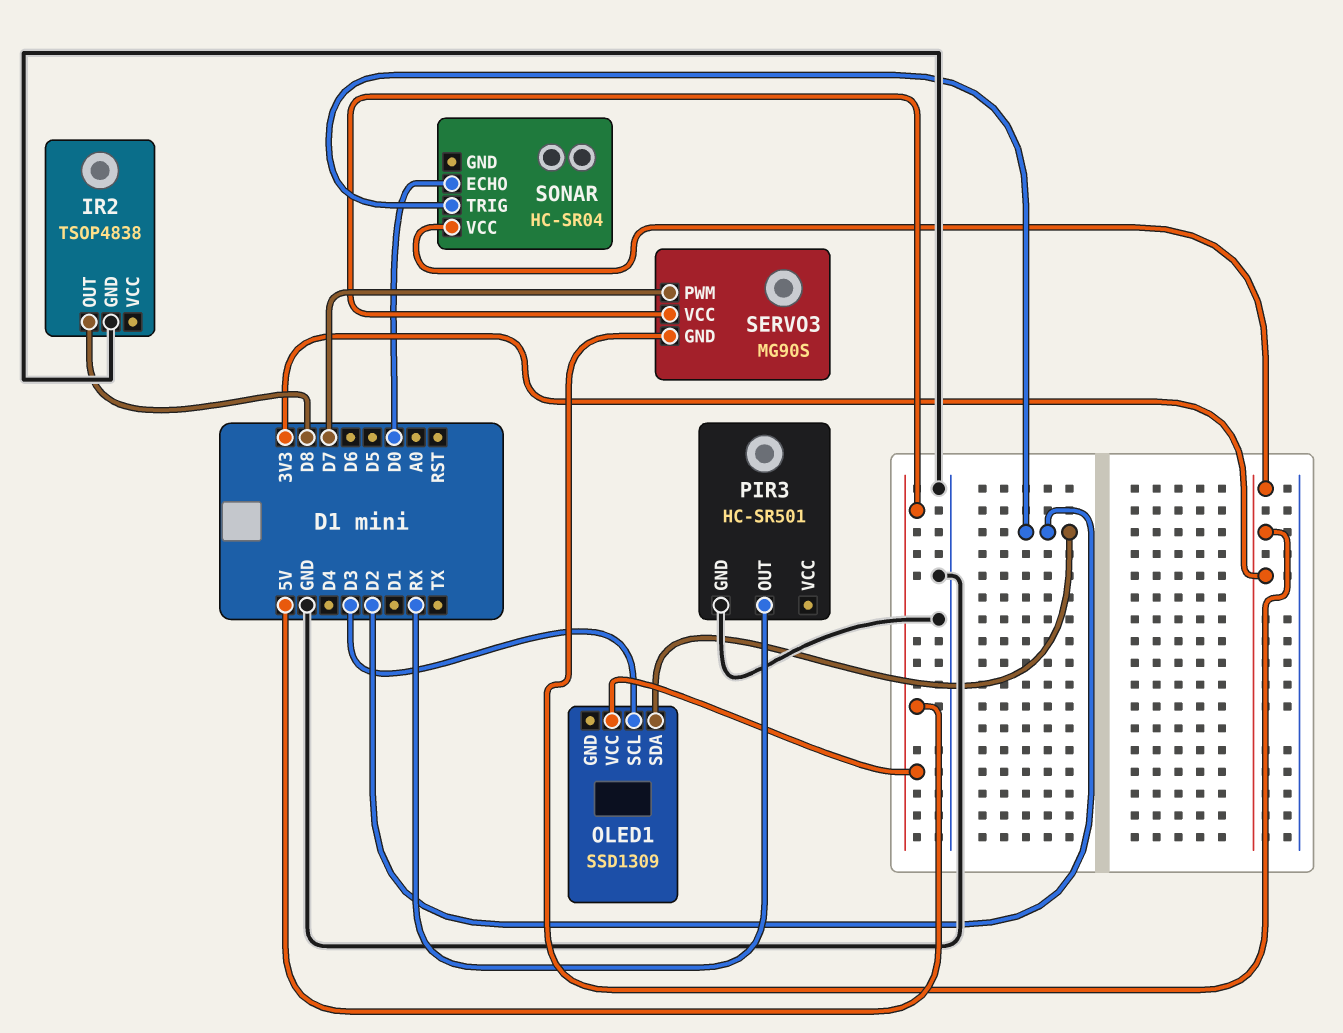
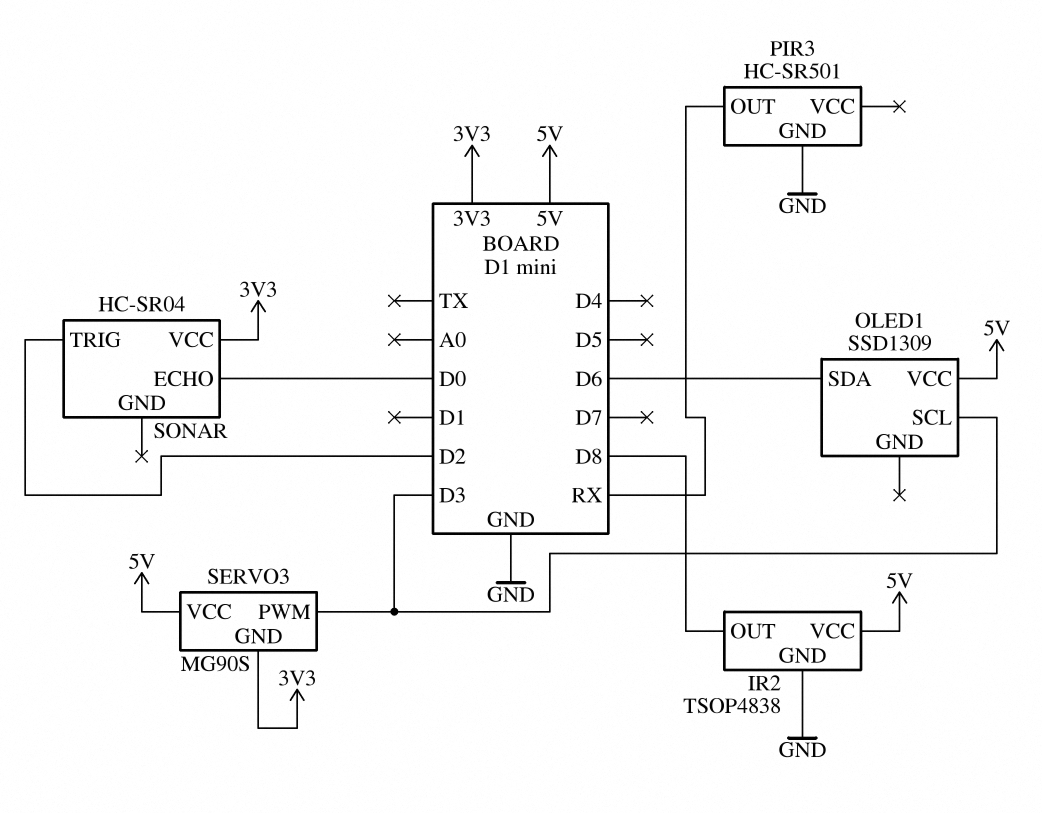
IR2 pin VCC: none -> 5V
OLED1 pin SDA: D2 -> D6
SERVO3 pin PWM: D7 -> D3

